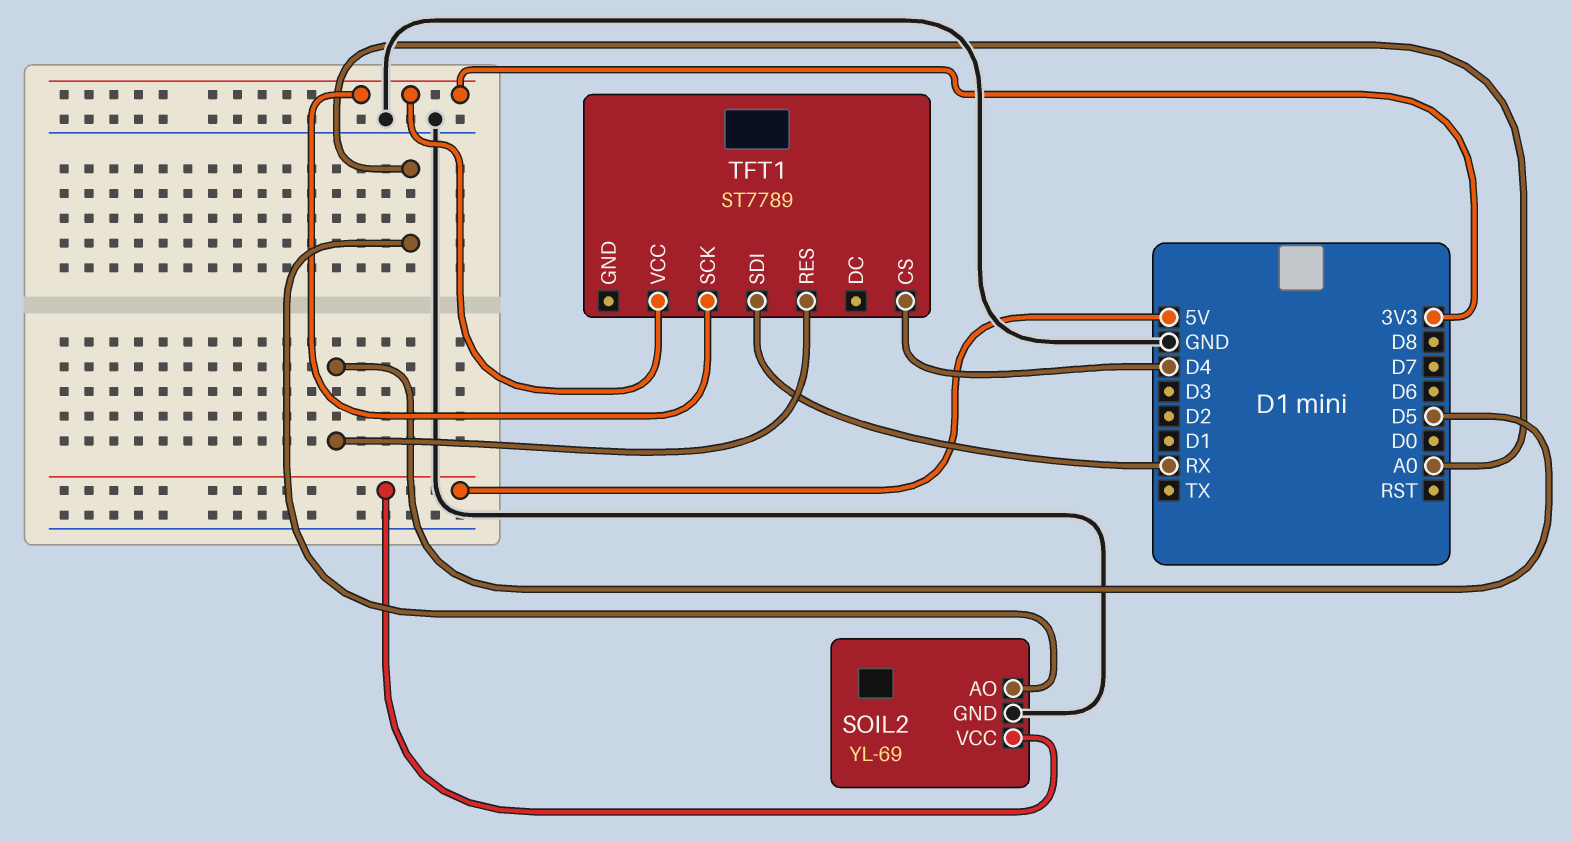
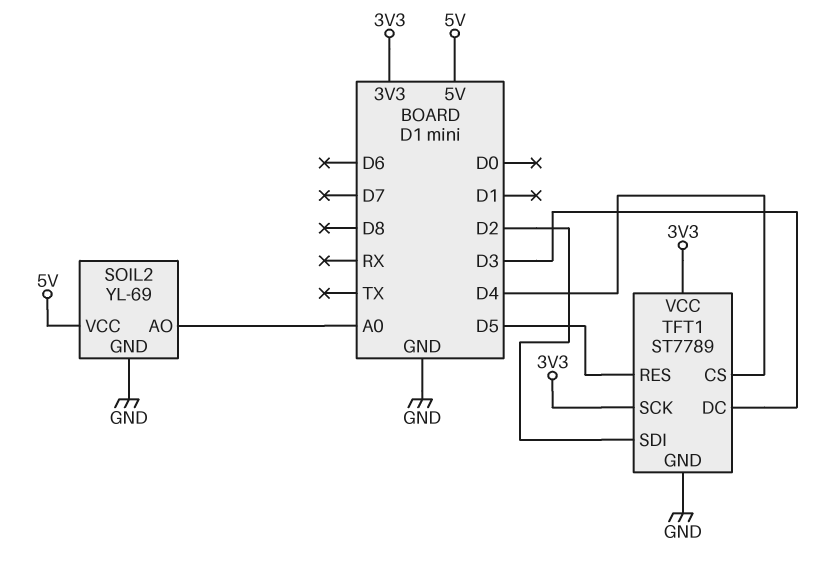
TFT1 pin DC: none -> D3
TFT1 pin GND: none -> GND
TFT1 pin SDI: RX -> D2

